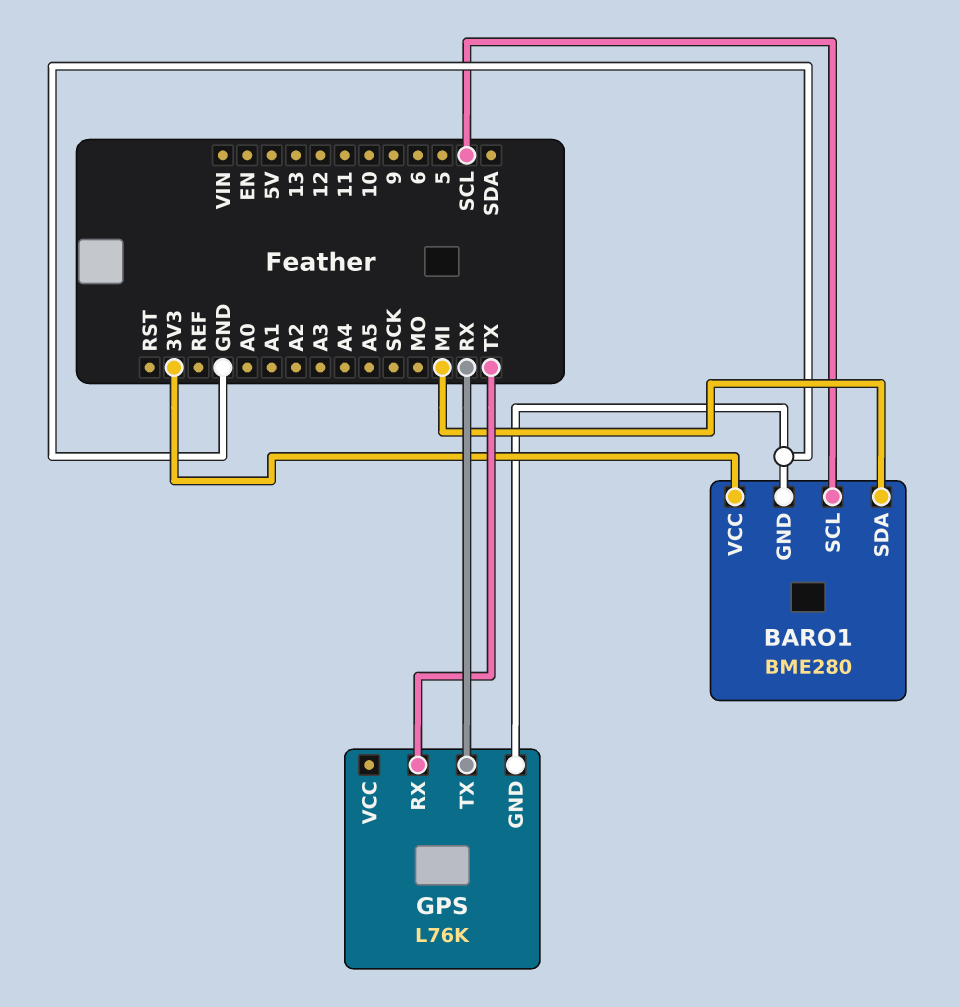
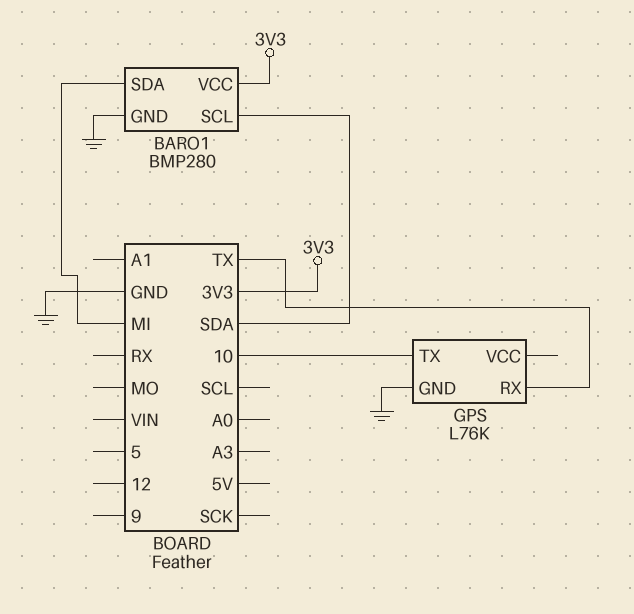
BARO1: BME280 -> BMP280
BARO1 pin SCL: SCL -> SDA
GPS pin TX: RX -> 10

